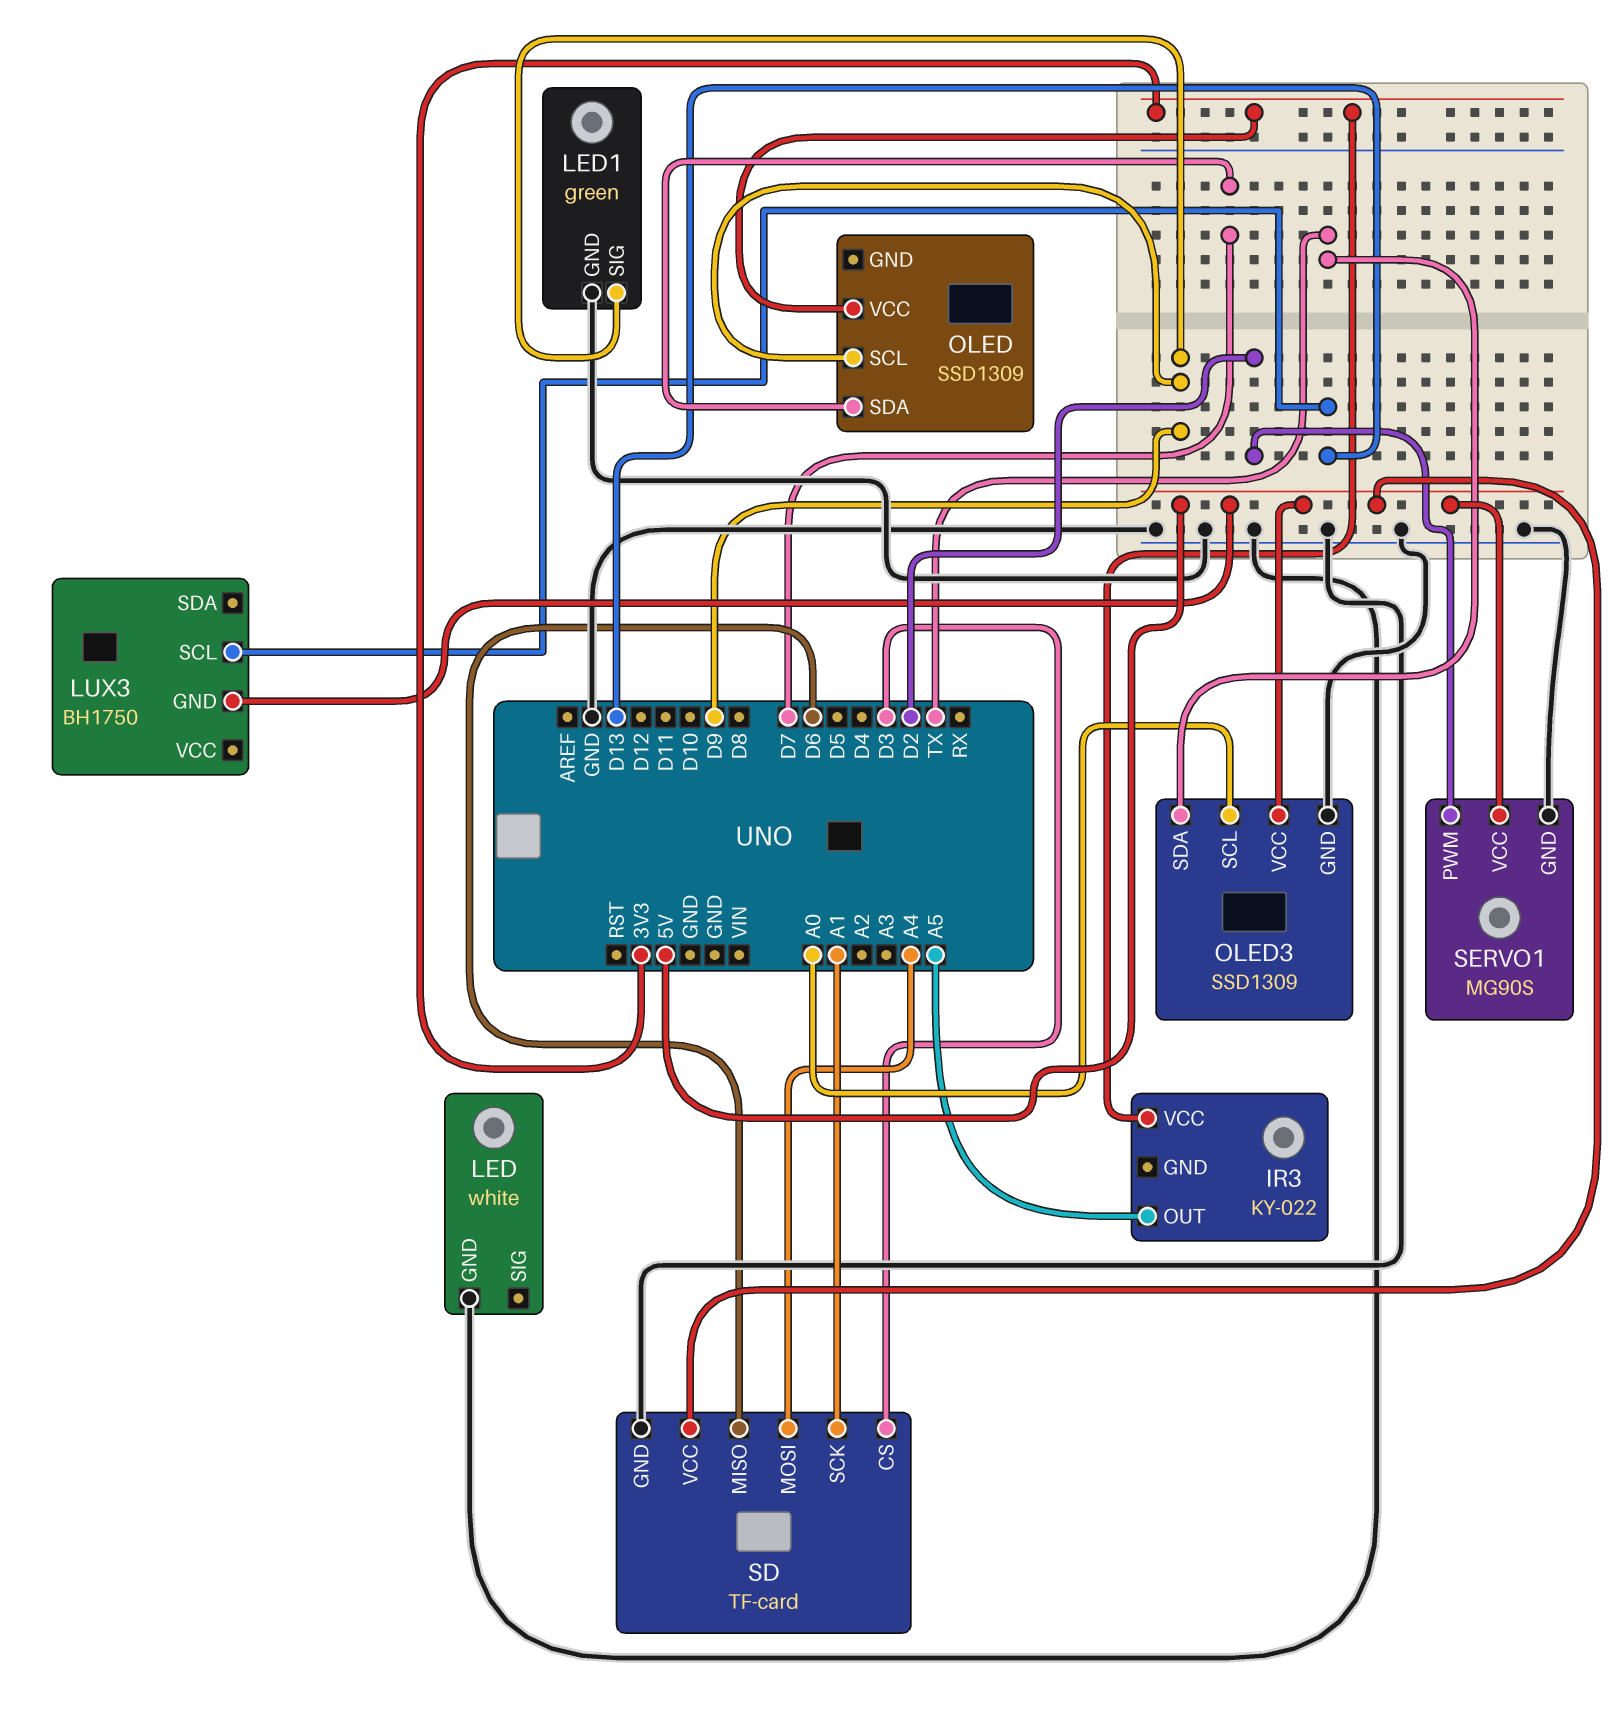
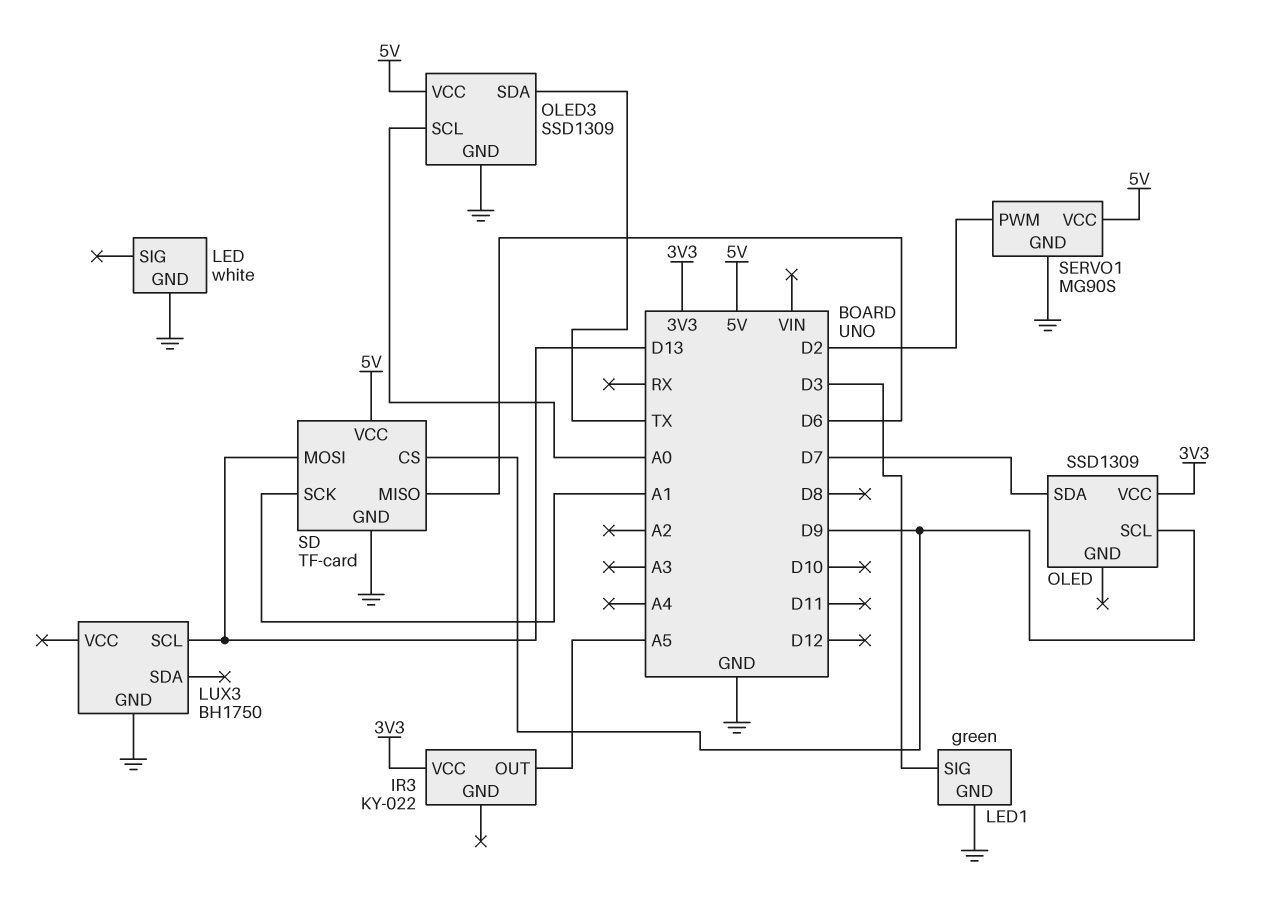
LED1 pin SIG: D9 -> D3
LUX3 pin GND: 5V -> GND
SD pin CS: D3 -> D9
SD pin MOSI: A4 -> D13

